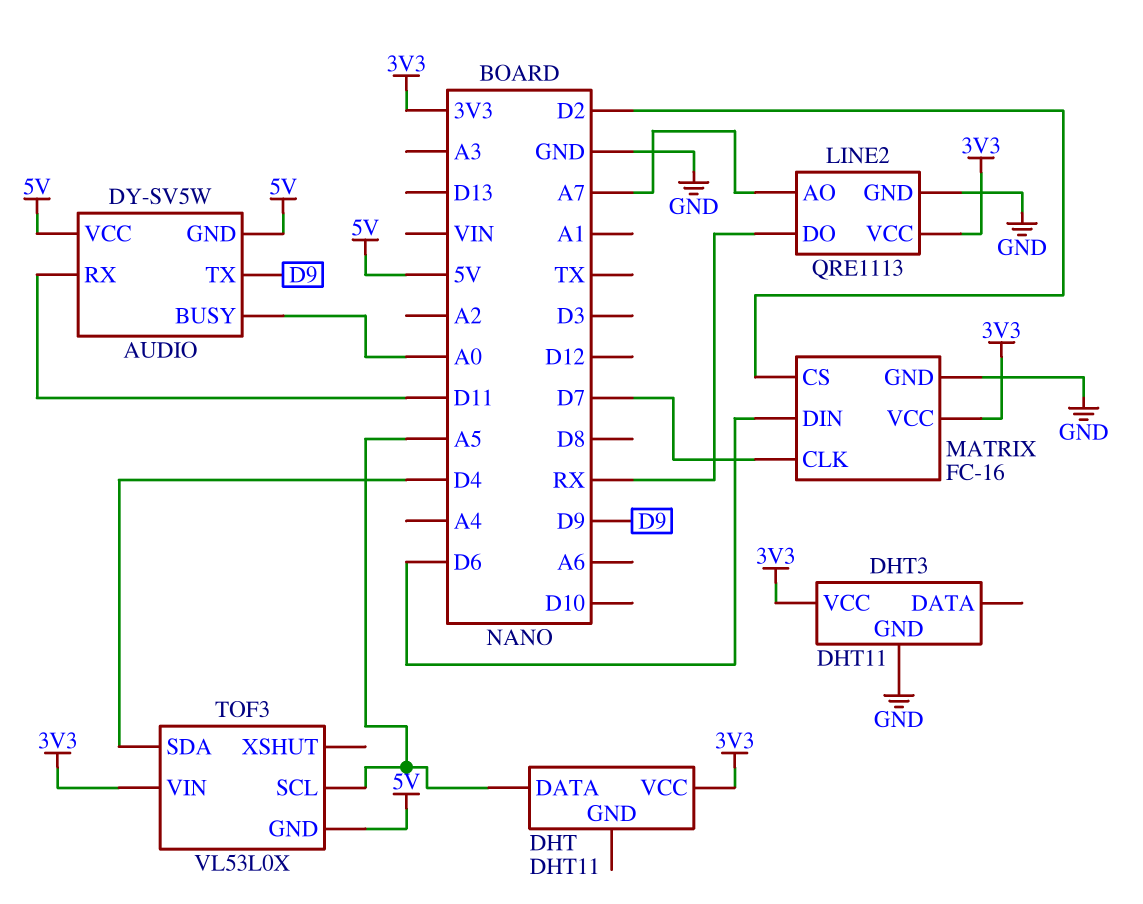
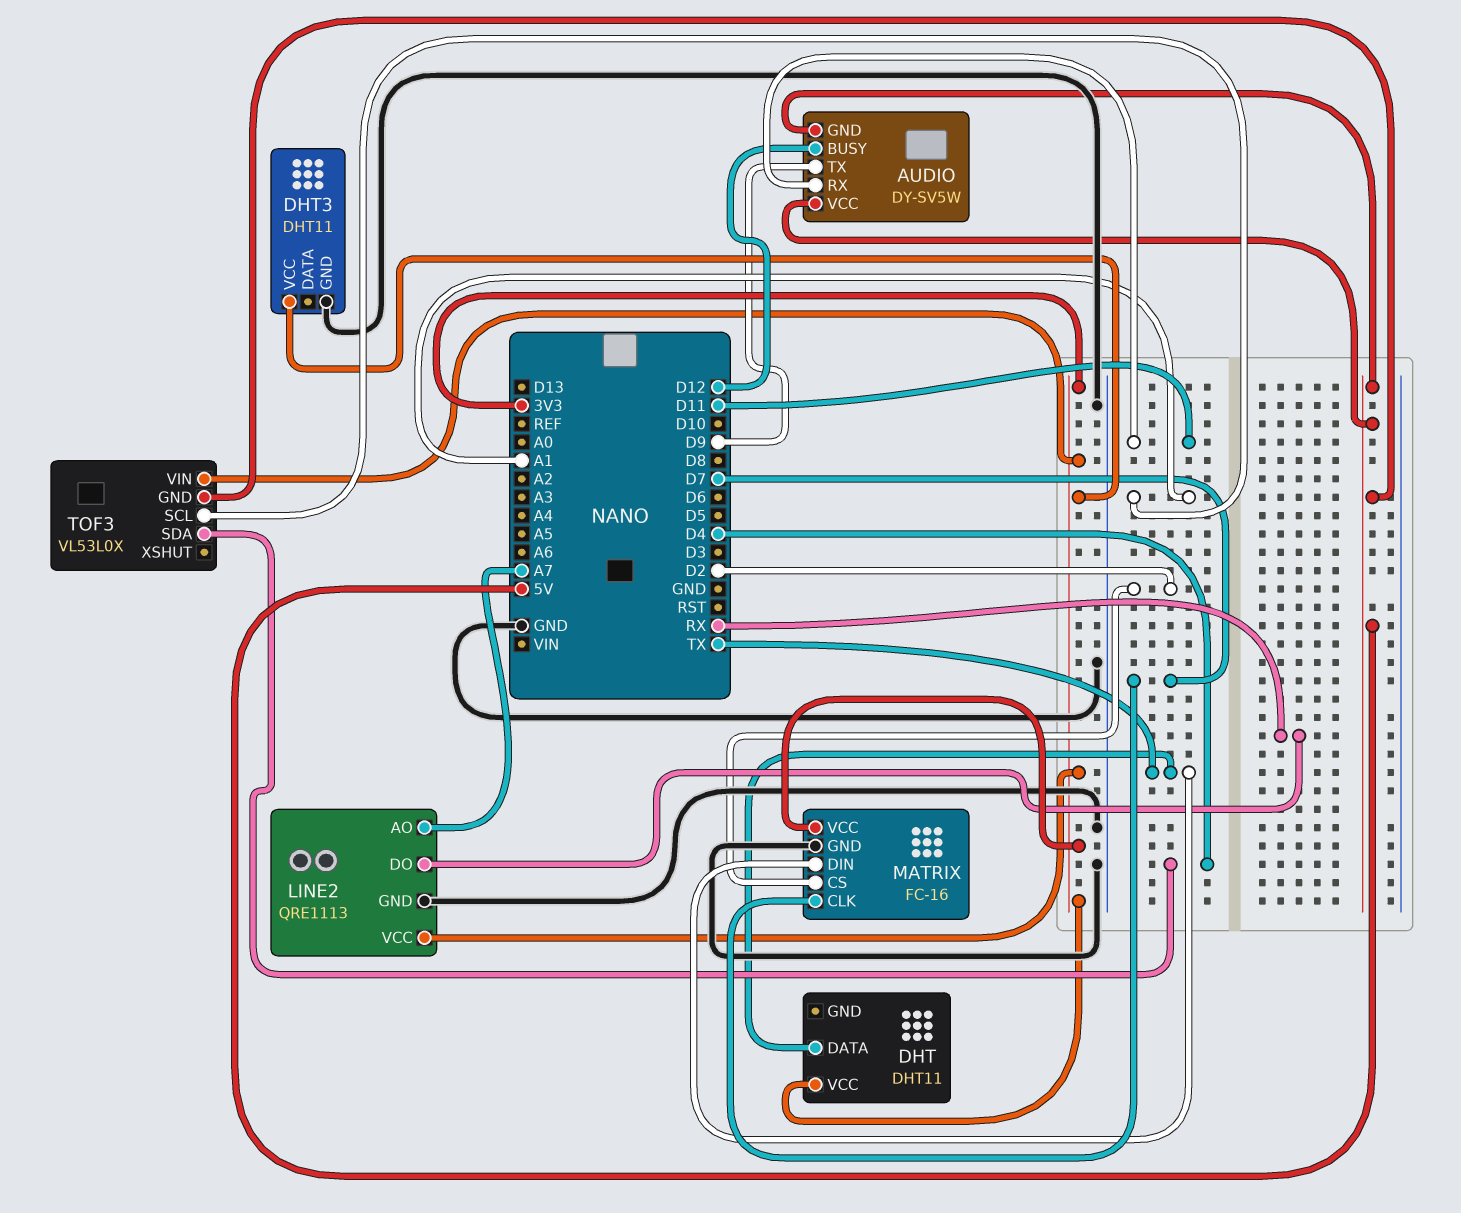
AUDIO pin BUSY: A0 -> D12
DHT pin DATA: A5 -> TX
MATRIX pin DIN: D6 -> TX
TOF3 pin SCL: A5 -> A1

